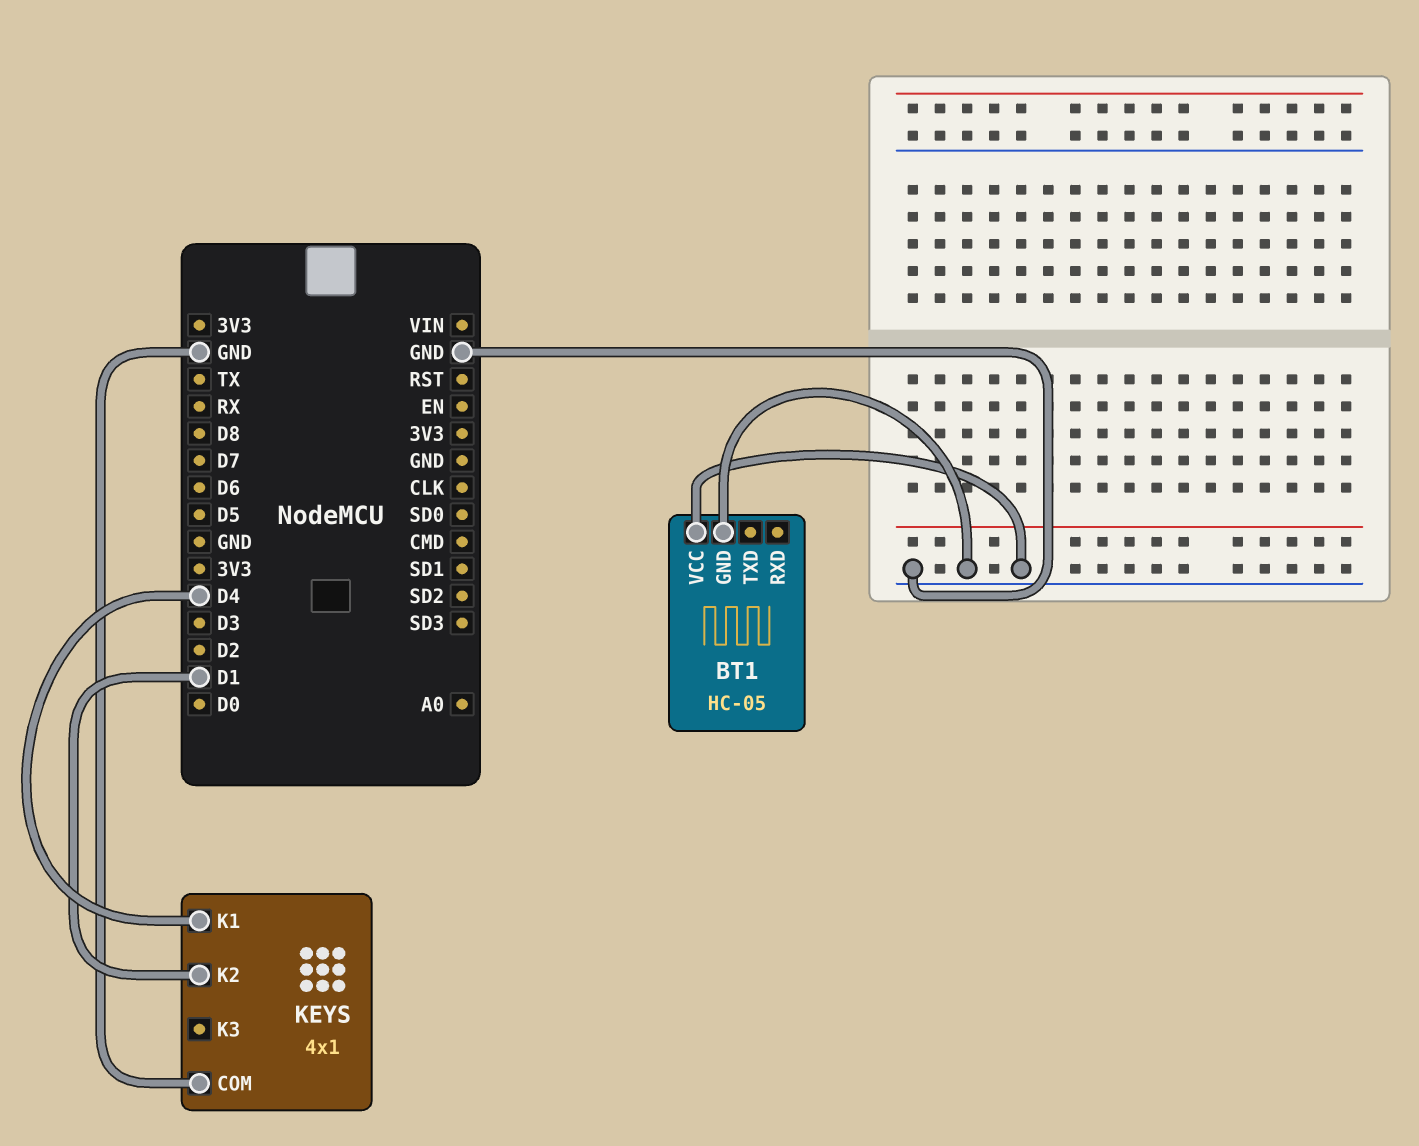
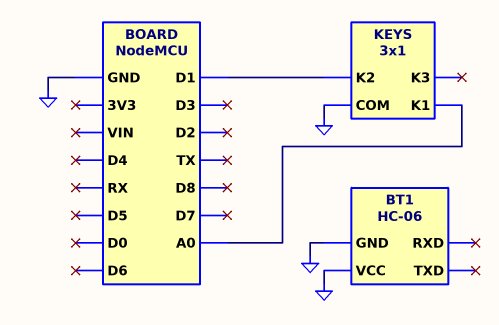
BT1: HC-05 -> HC-06
KEYS: 4x1 -> 3x1
KEYS pin K1: D4 -> A0

